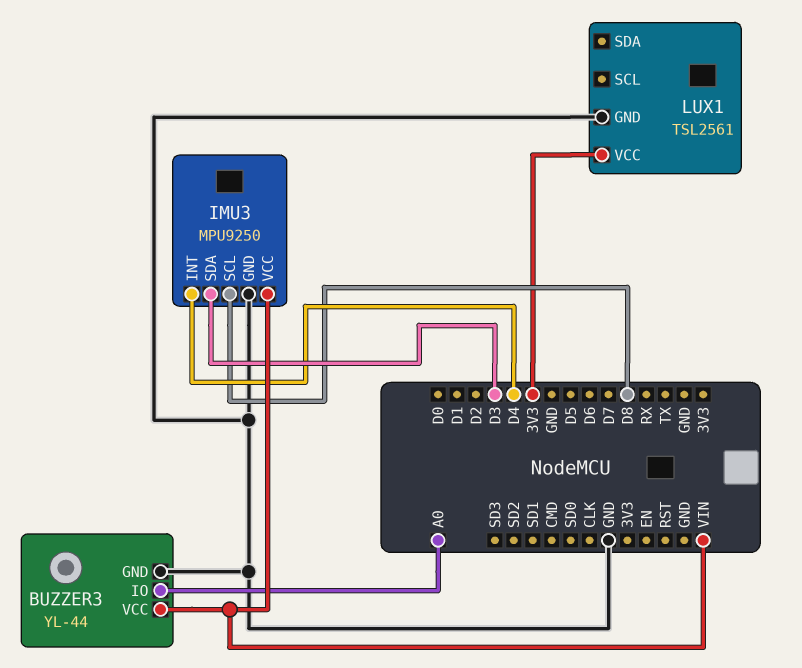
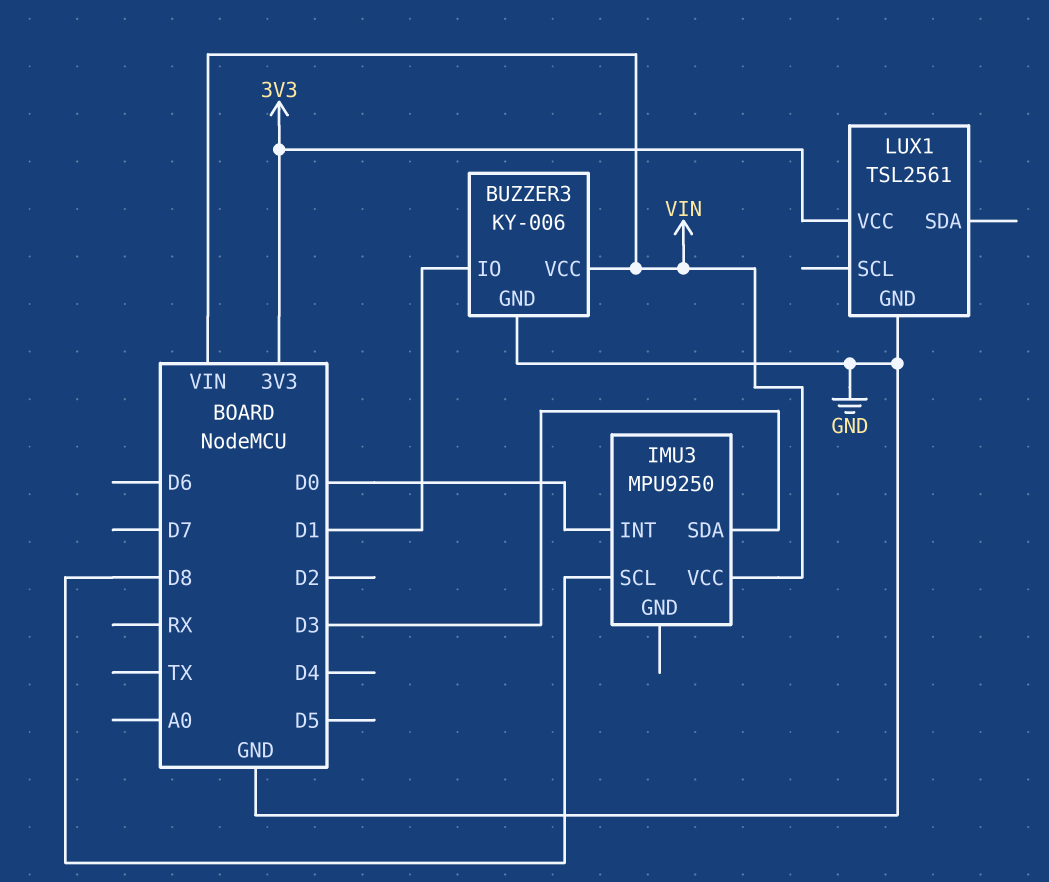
BUZZER3: YL-44 -> KY-006
BUZZER3 pin IO: A0 -> D1
IMU3 pin GND: GND -> none
IMU3 pin INT: D4 -> D0

